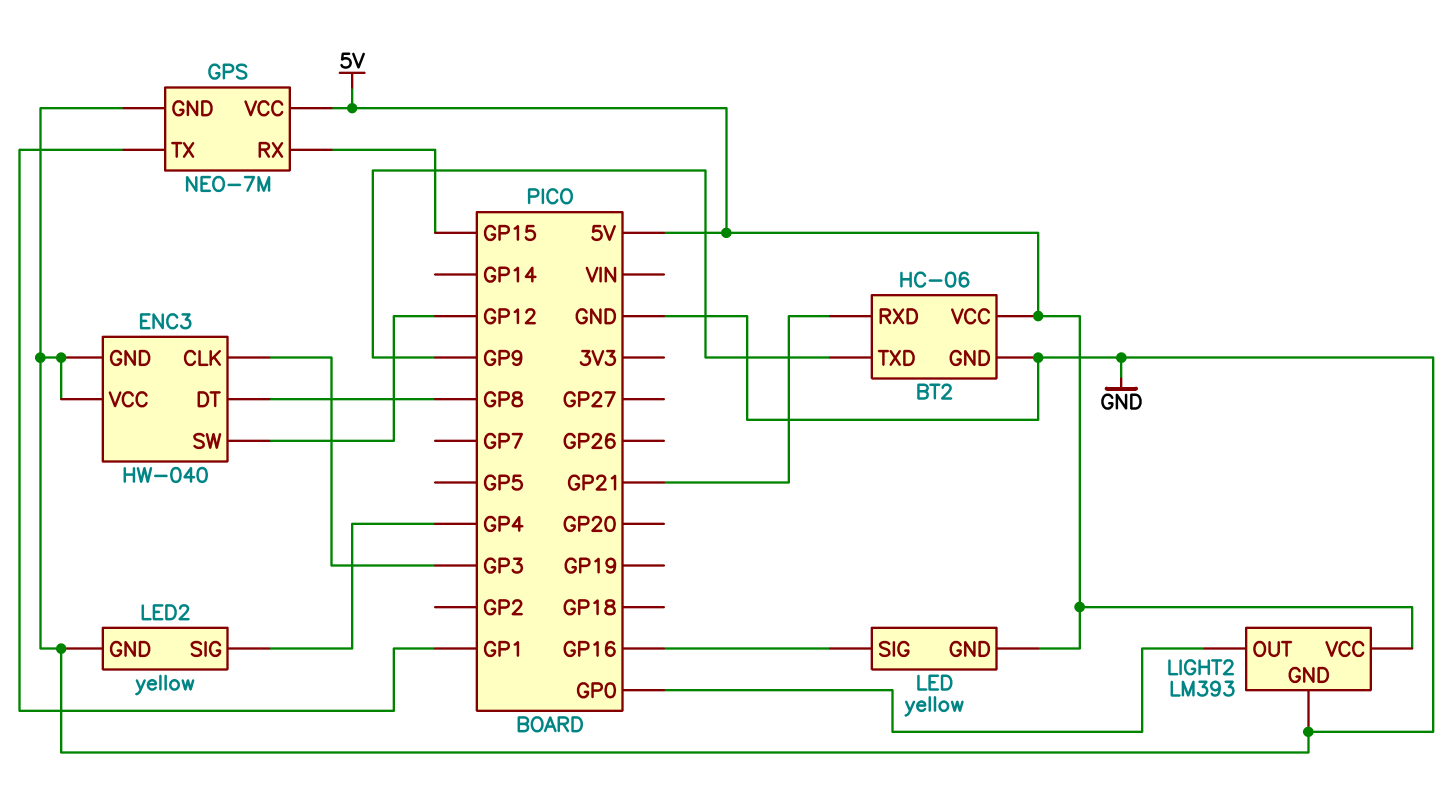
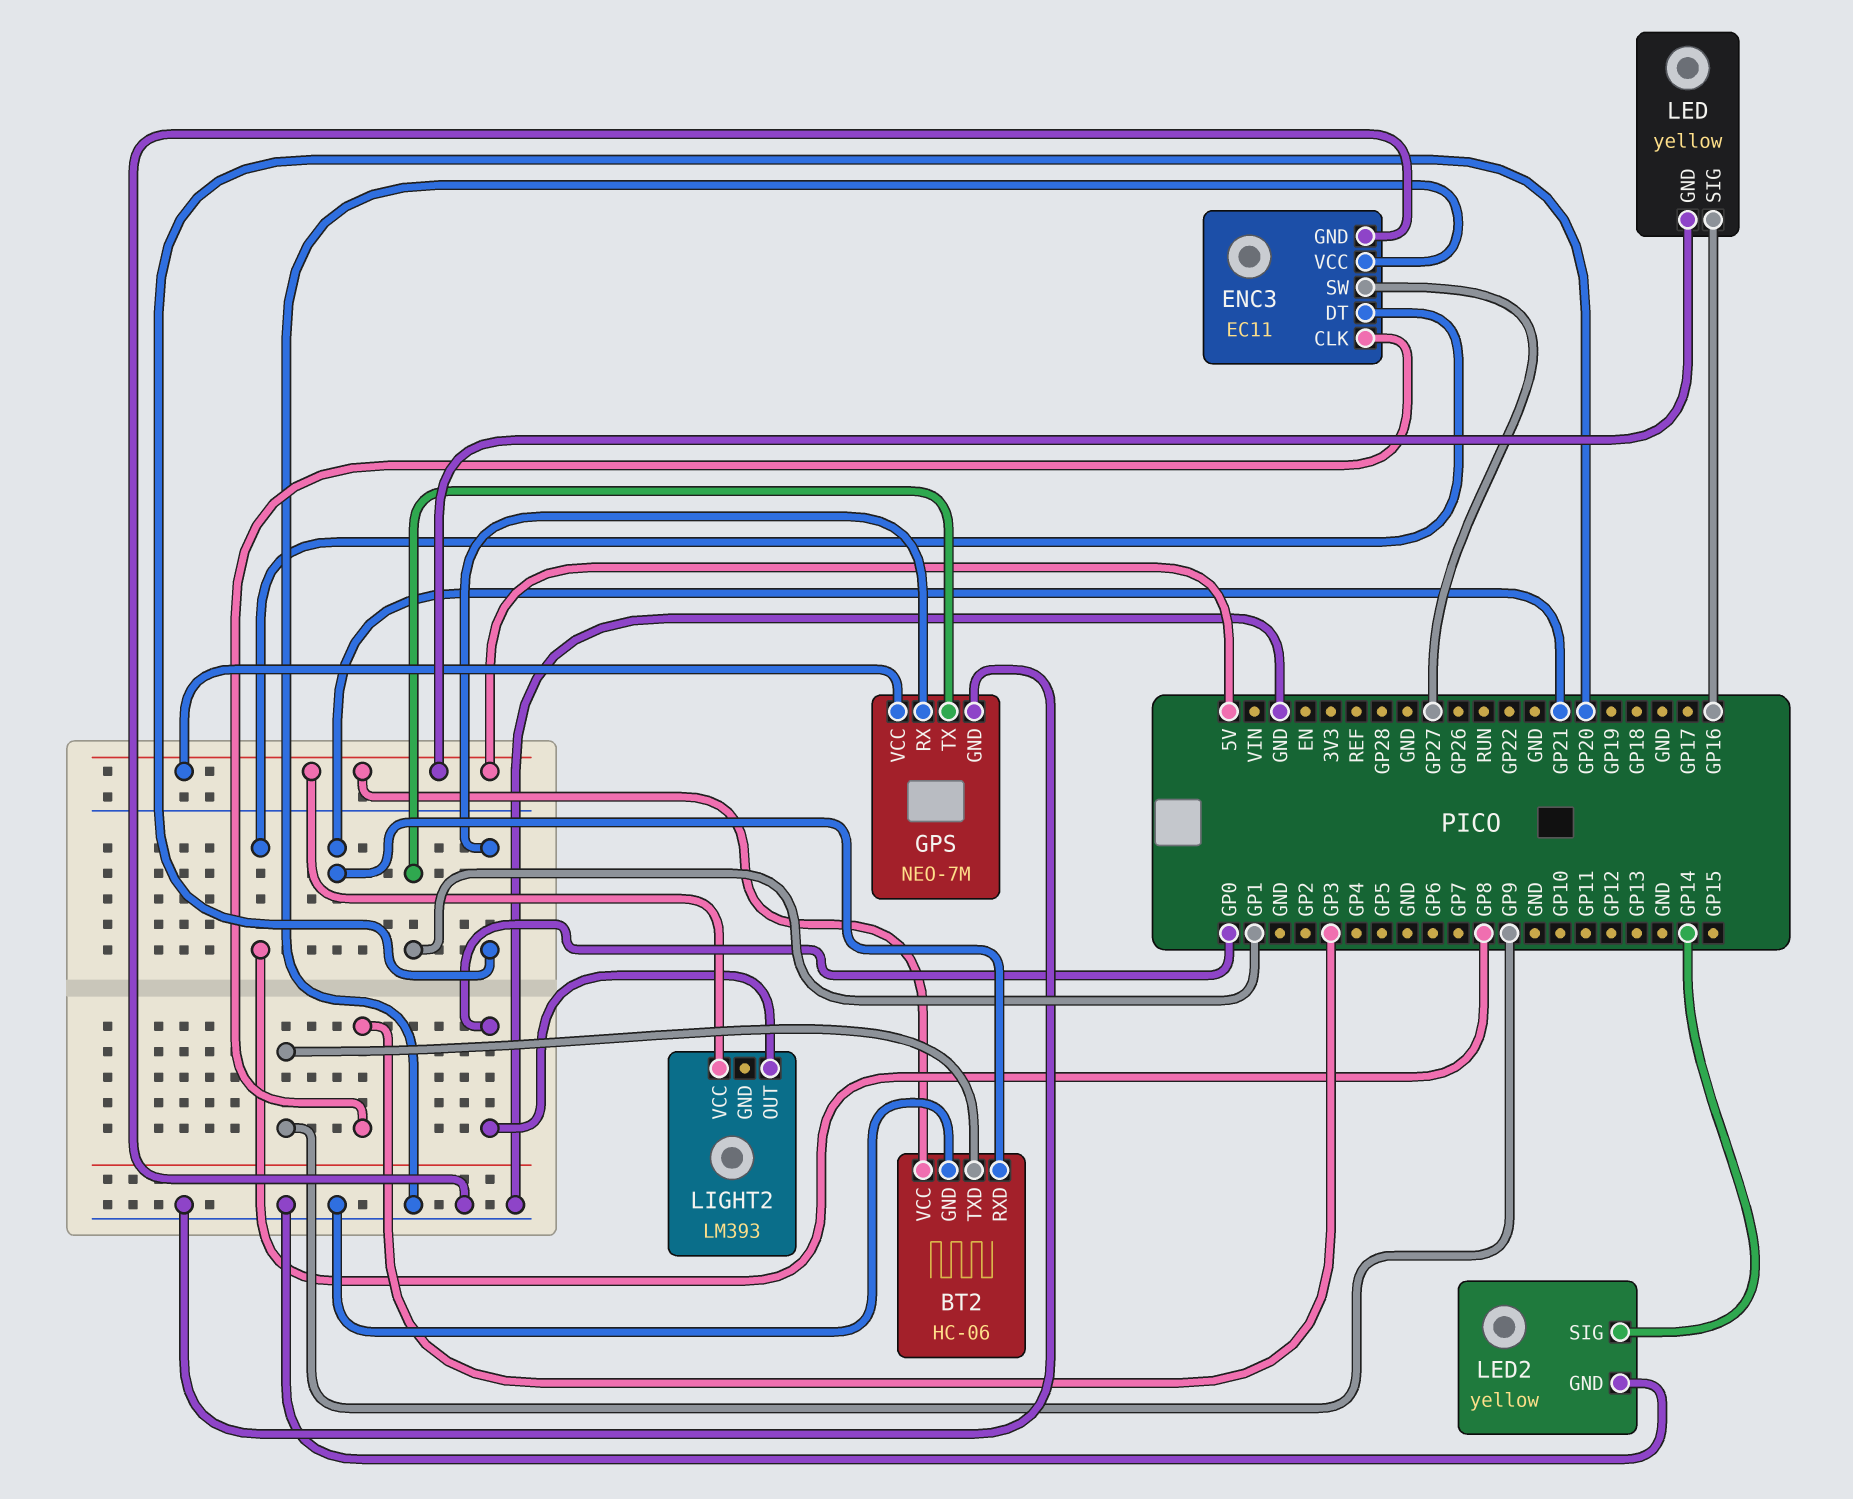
ENC3: HW-040 -> EC11
ENC3 pin SW: GP12 -> GP27
GPS pin RX: GP15 -> GP20
LED2 pin SIG: GP4 -> GP14
LIGHT2 pin GND: GND -> none

